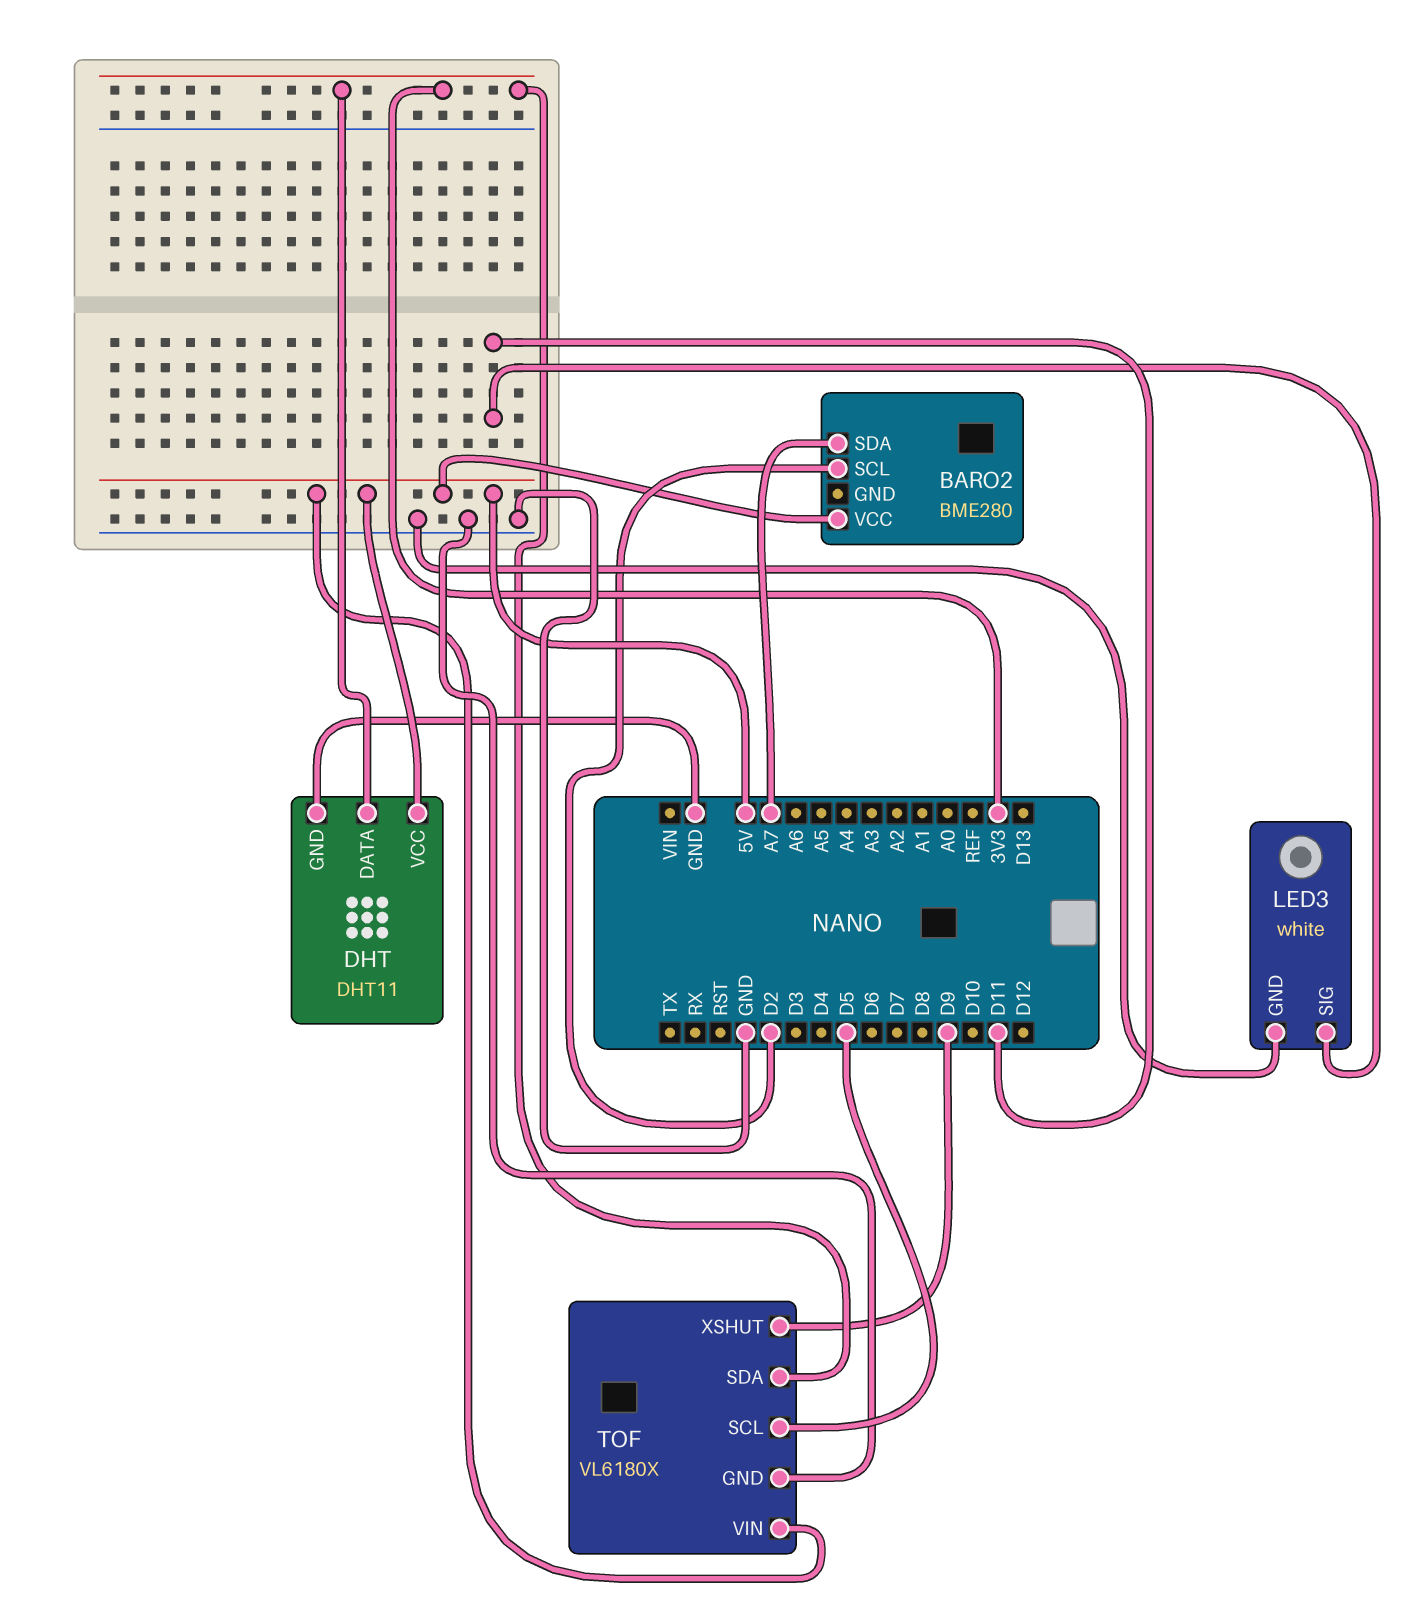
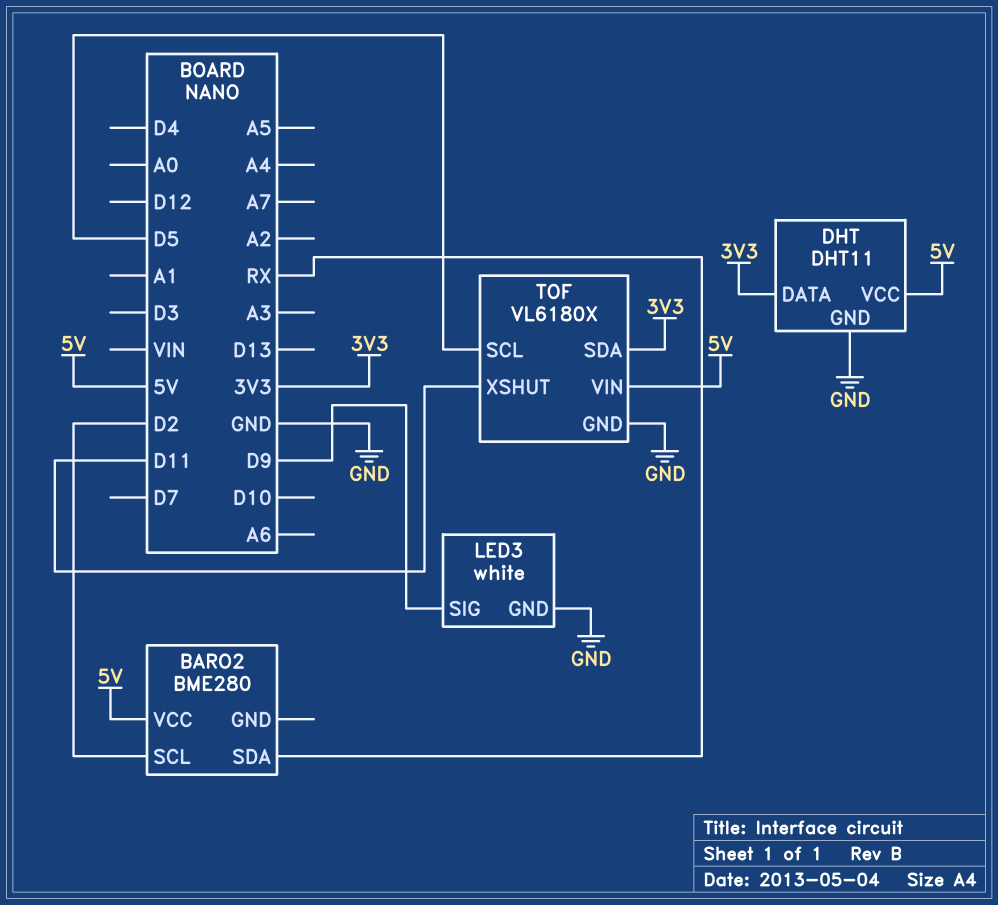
BARO2 pin SDA: A7 -> RX
LED3 pin SIG: D11 -> D9
TOF pin XSHUT: D9 -> D11

